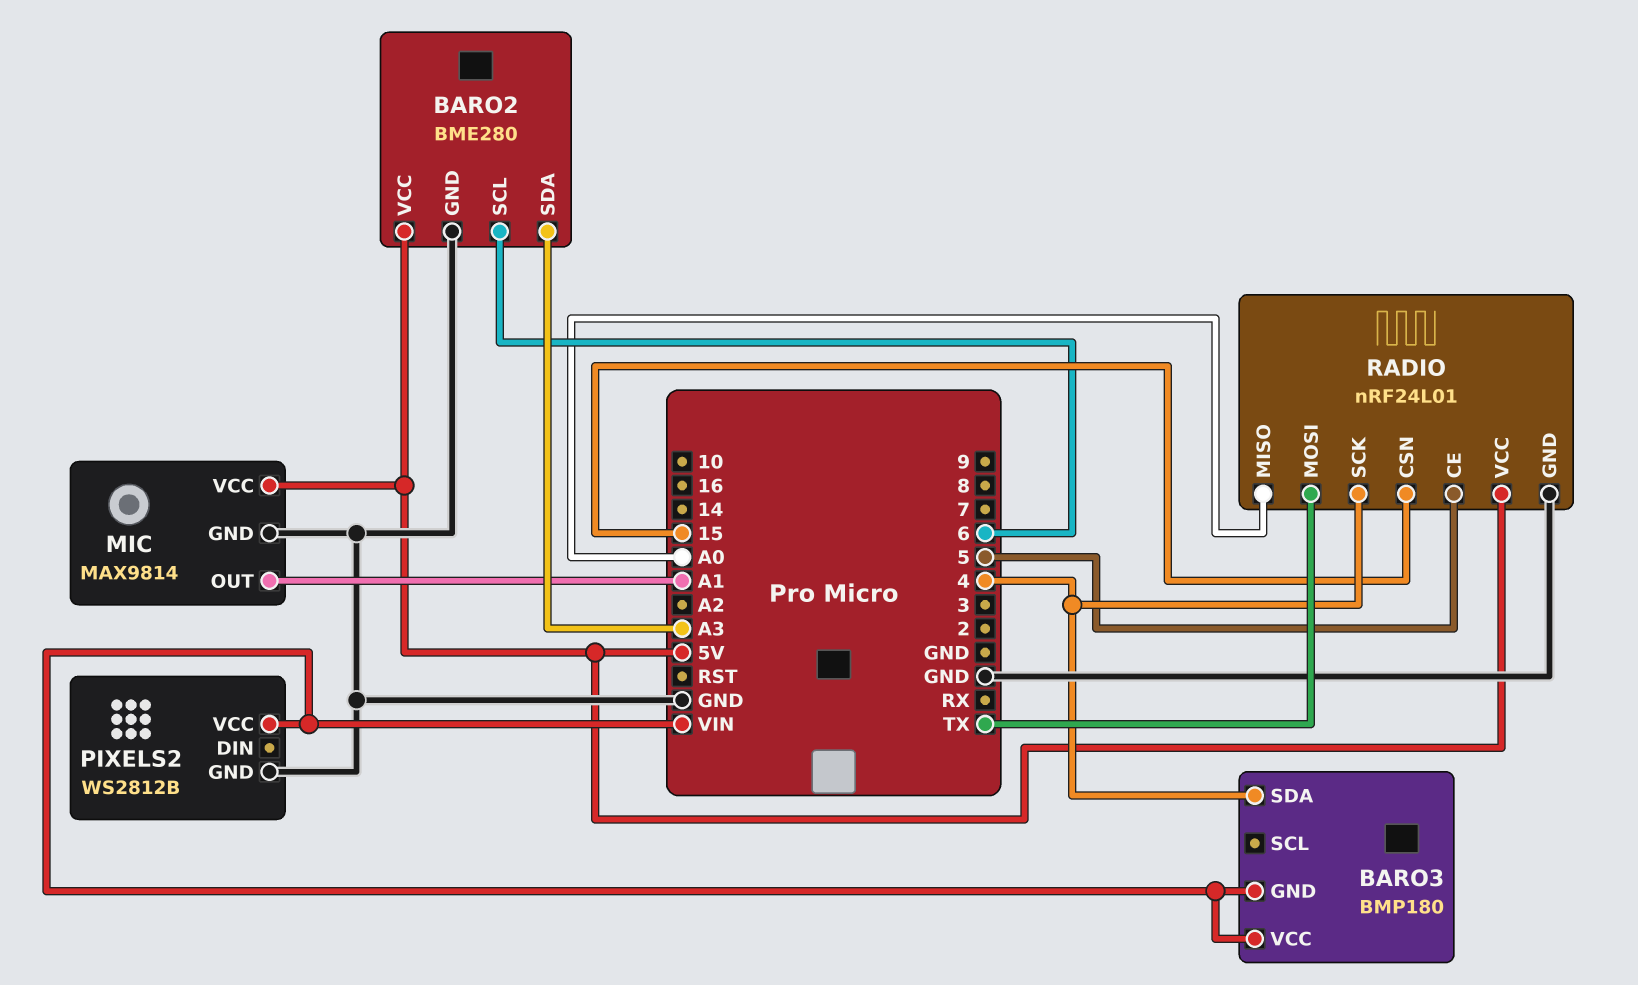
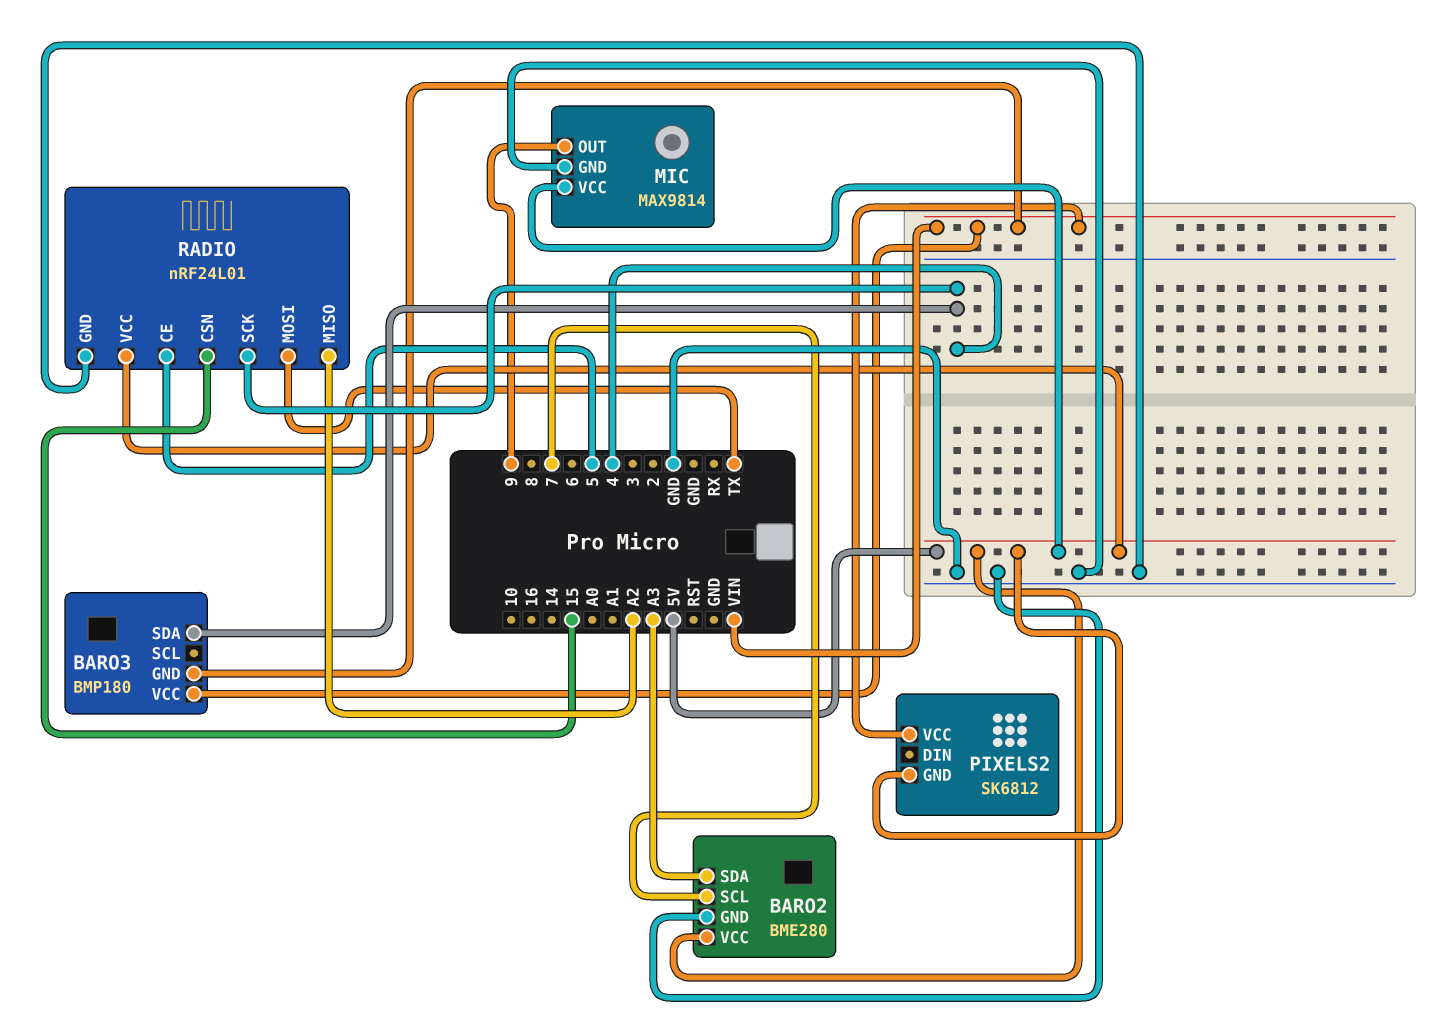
BARO2 pin SCL: 6 -> 7
MIC pin OUT: A1 -> 9
PIXELS2: WS2812B -> SK6812
PIXELS2 pin GND: GND -> 5V
RADIO pin MISO: A0 -> A2

